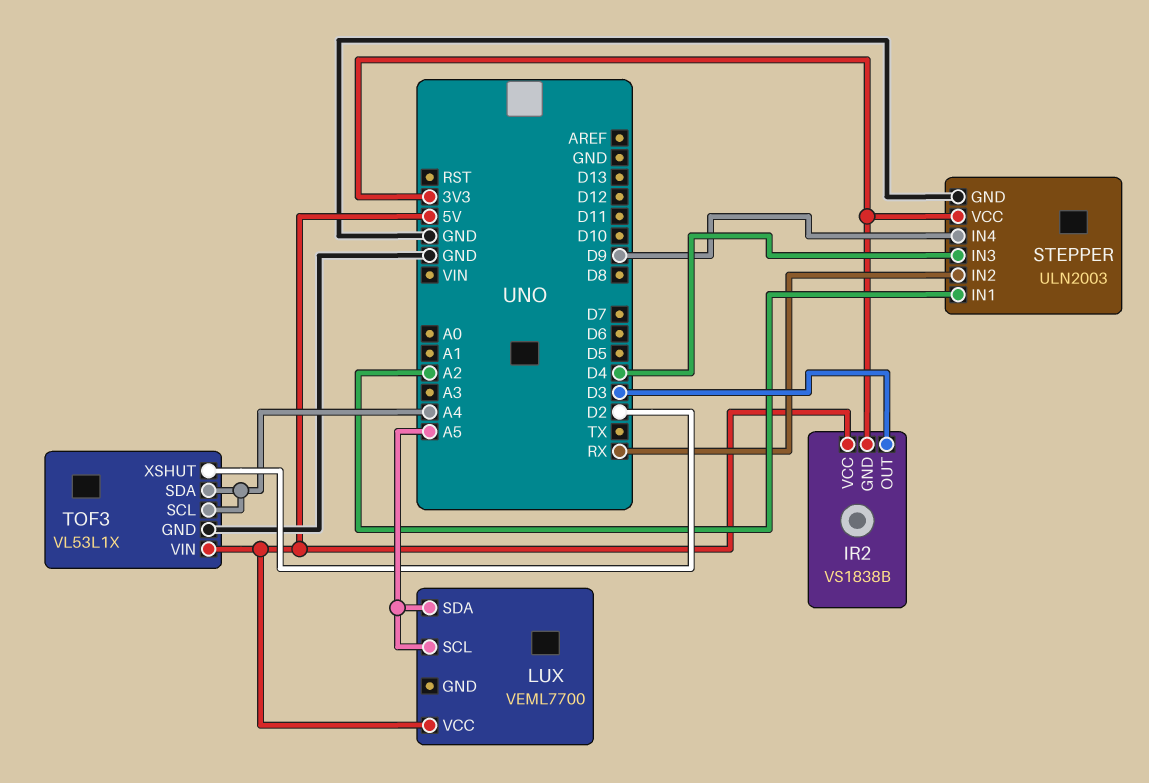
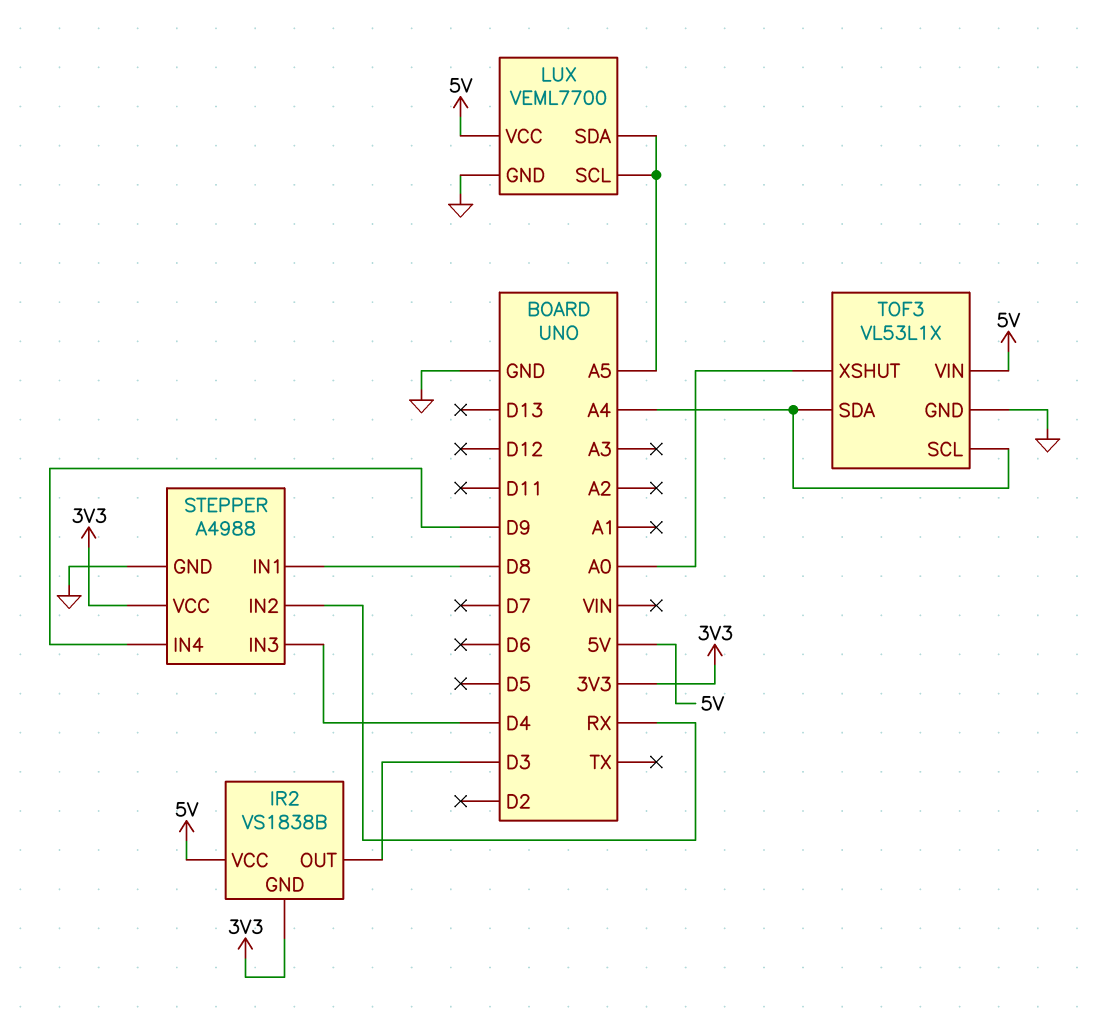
LUX pin GND: none -> GND
STEPPER: ULN2003 -> A4988
STEPPER pin IN1: A2 -> D8
TOF3 pin XSHUT: D2 -> A0

